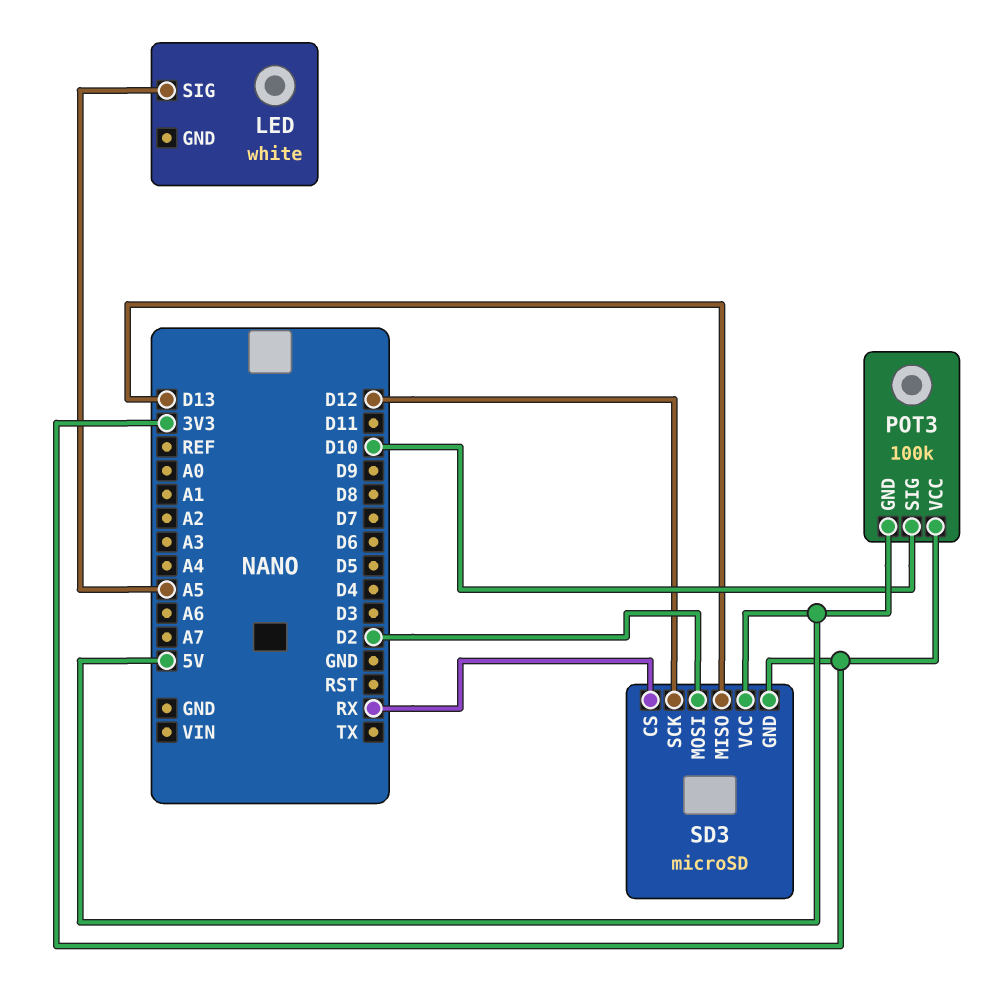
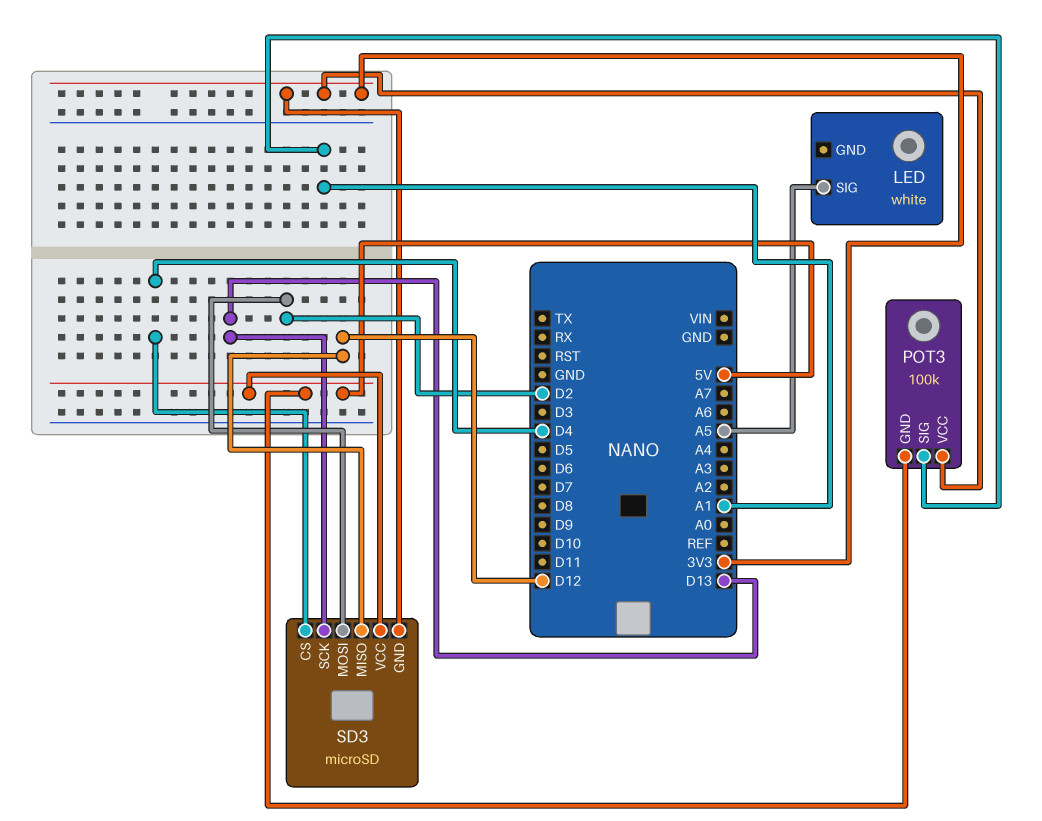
POT3 pin SIG: D10 -> A1
SD3 pin CS: RX -> D4
SD3 pin MISO: D13 -> D12
SD3 pin SCK: D12 -> D13

